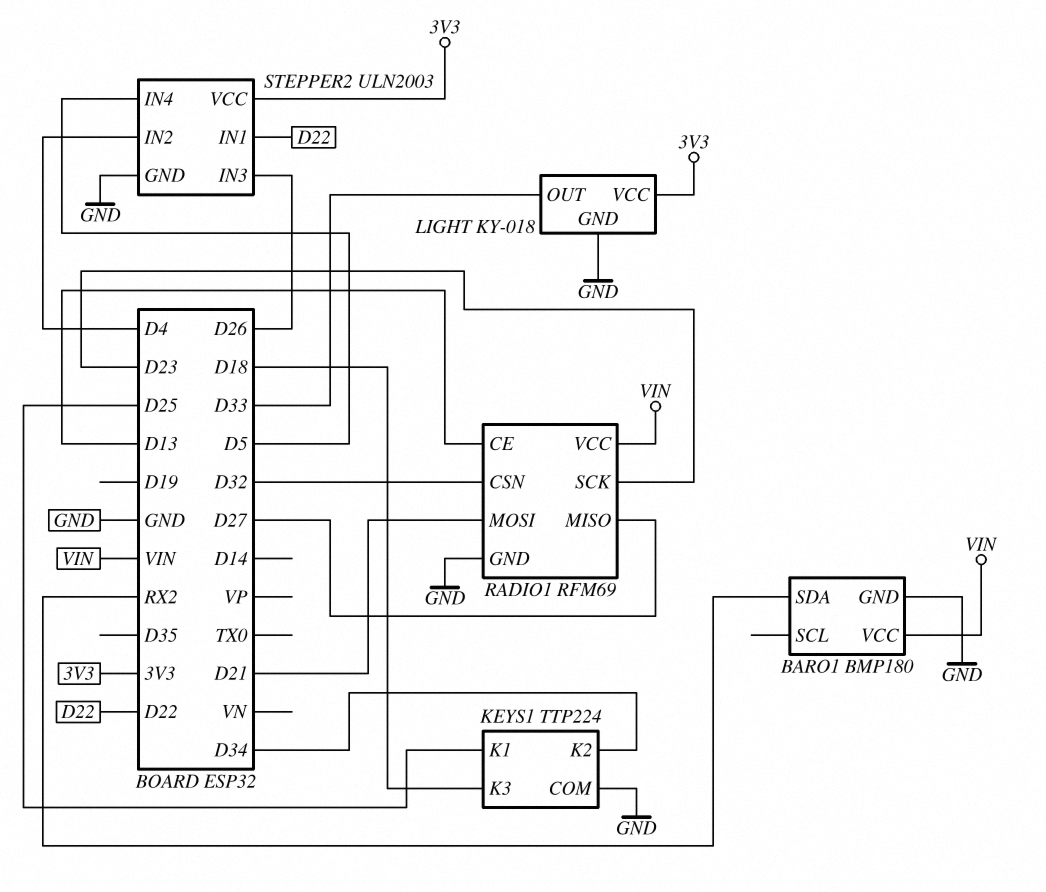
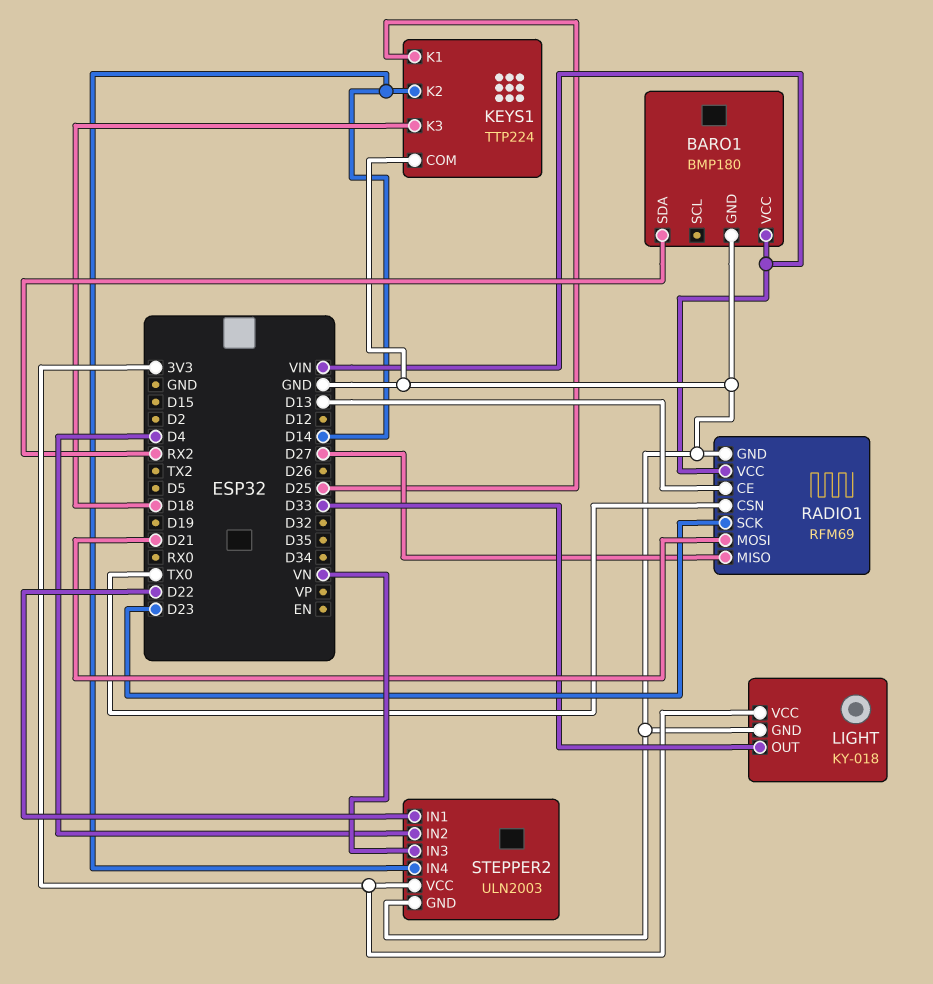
KEYS1 pin K2: D34 -> D14
RADIO1 pin CSN: D32 -> TX0
STEPPER2 pin IN3: D26 -> VN
STEPPER2 pin IN4: D5 -> D14

